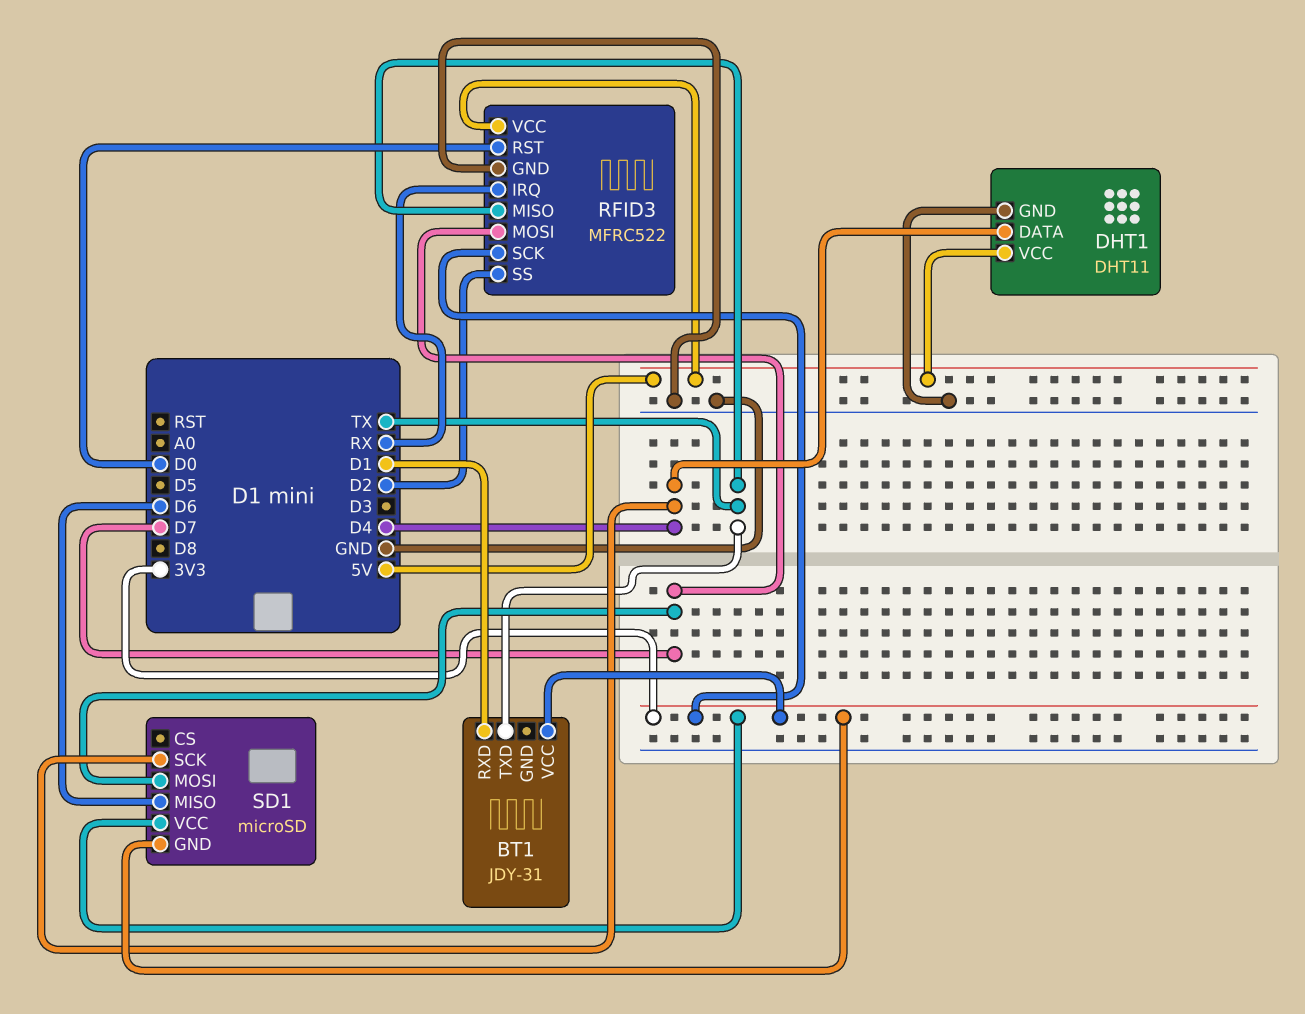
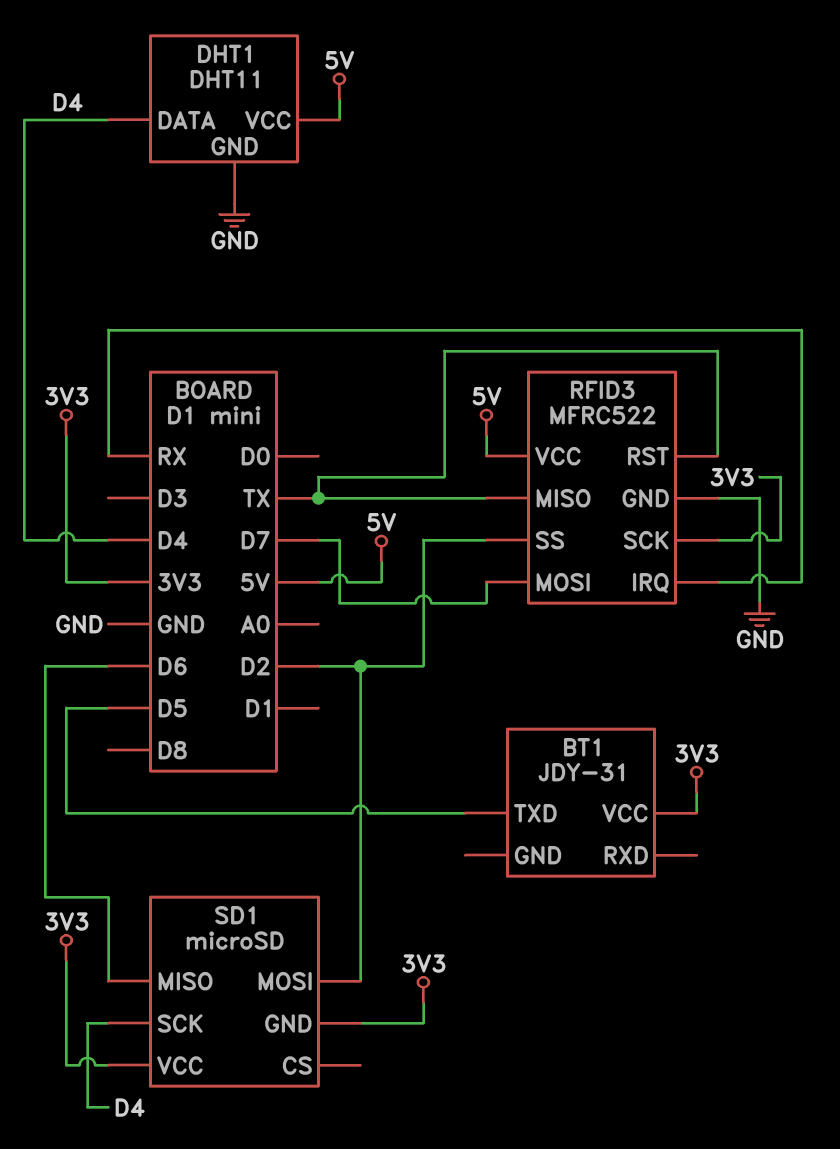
BT1 pin RXD: D1 -> none
BT1 pin TXD: TX -> D5
RFID3 pin RST: D0 -> TX
SD1 pin MOSI: D7 -> D2

